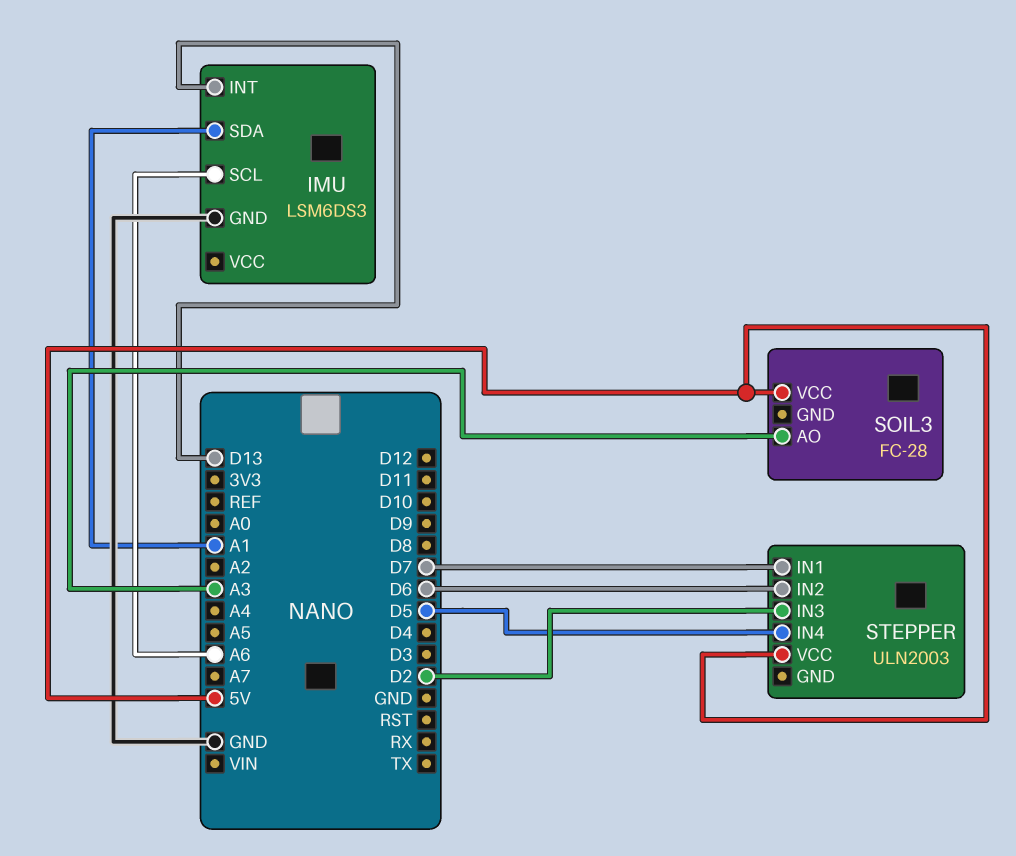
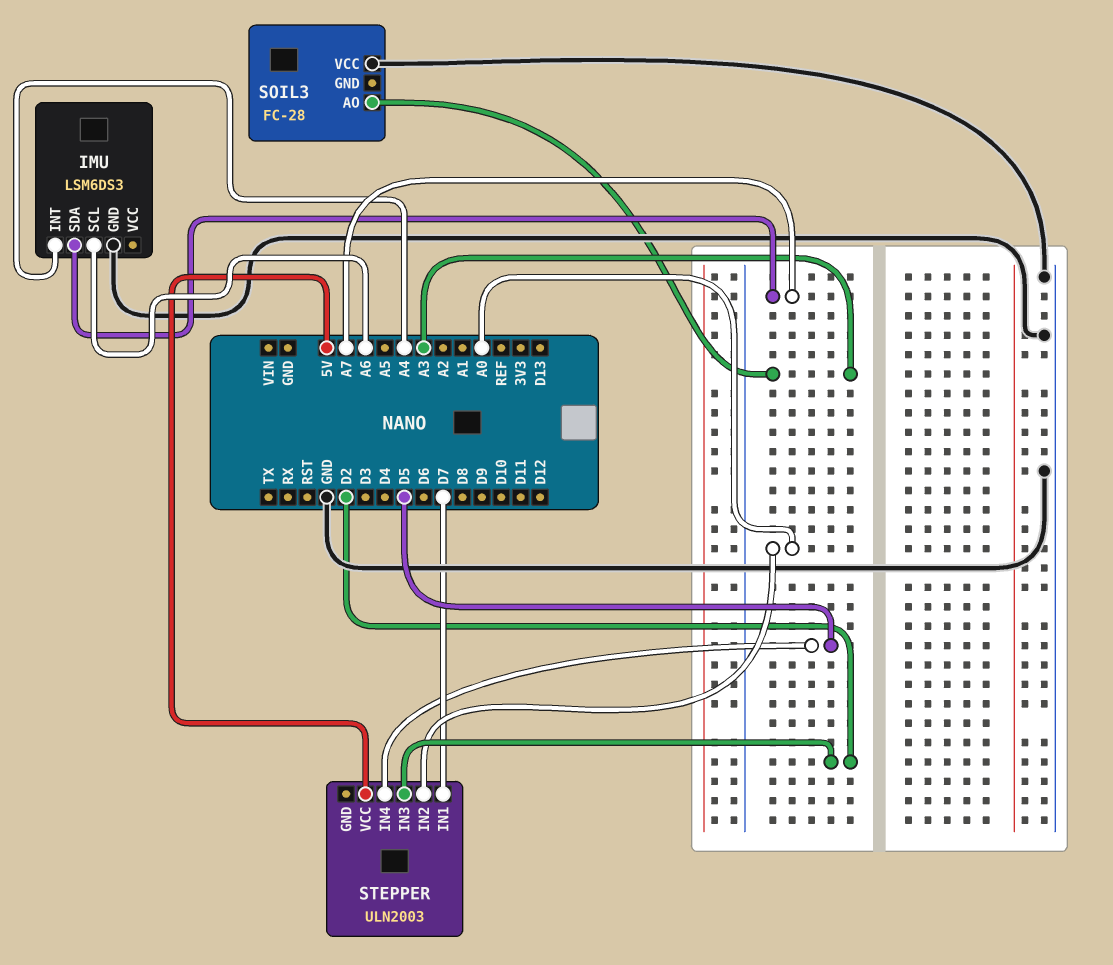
IMU pin INT: D13 -> A4
IMU pin SDA: A1 -> A7
SOIL3 pin VCC: 5V -> GND
STEPPER pin IN2: D6 -> A0

